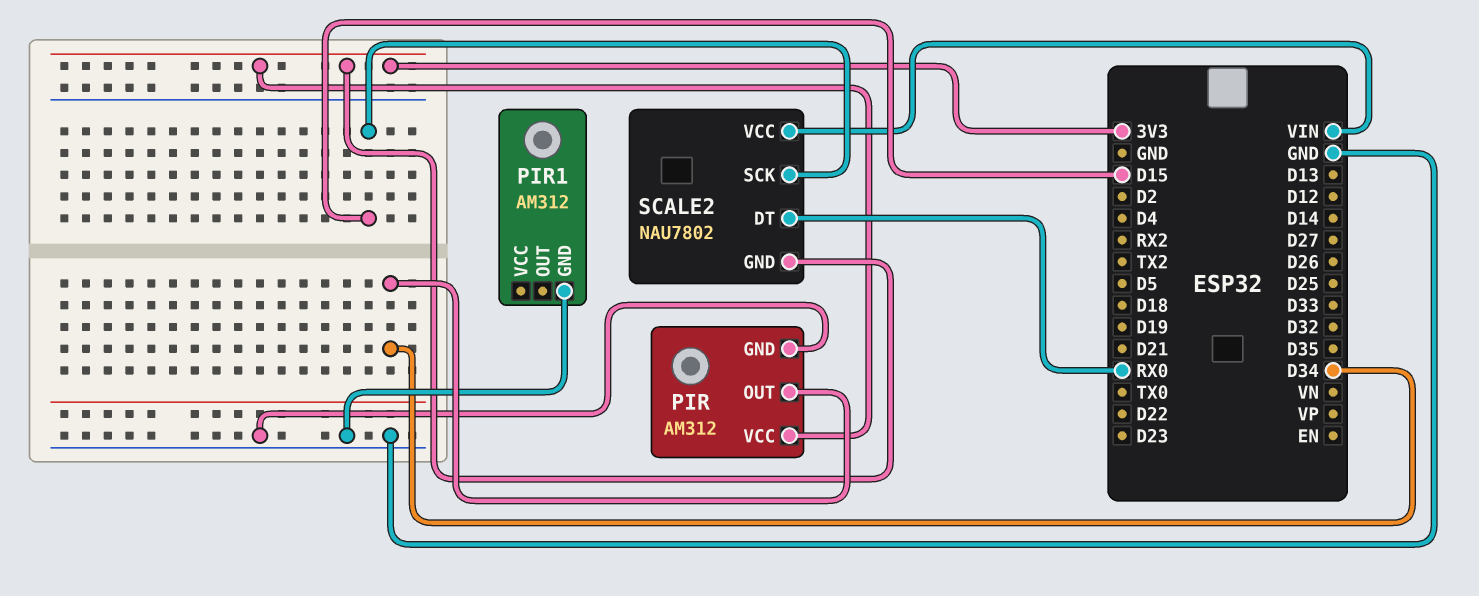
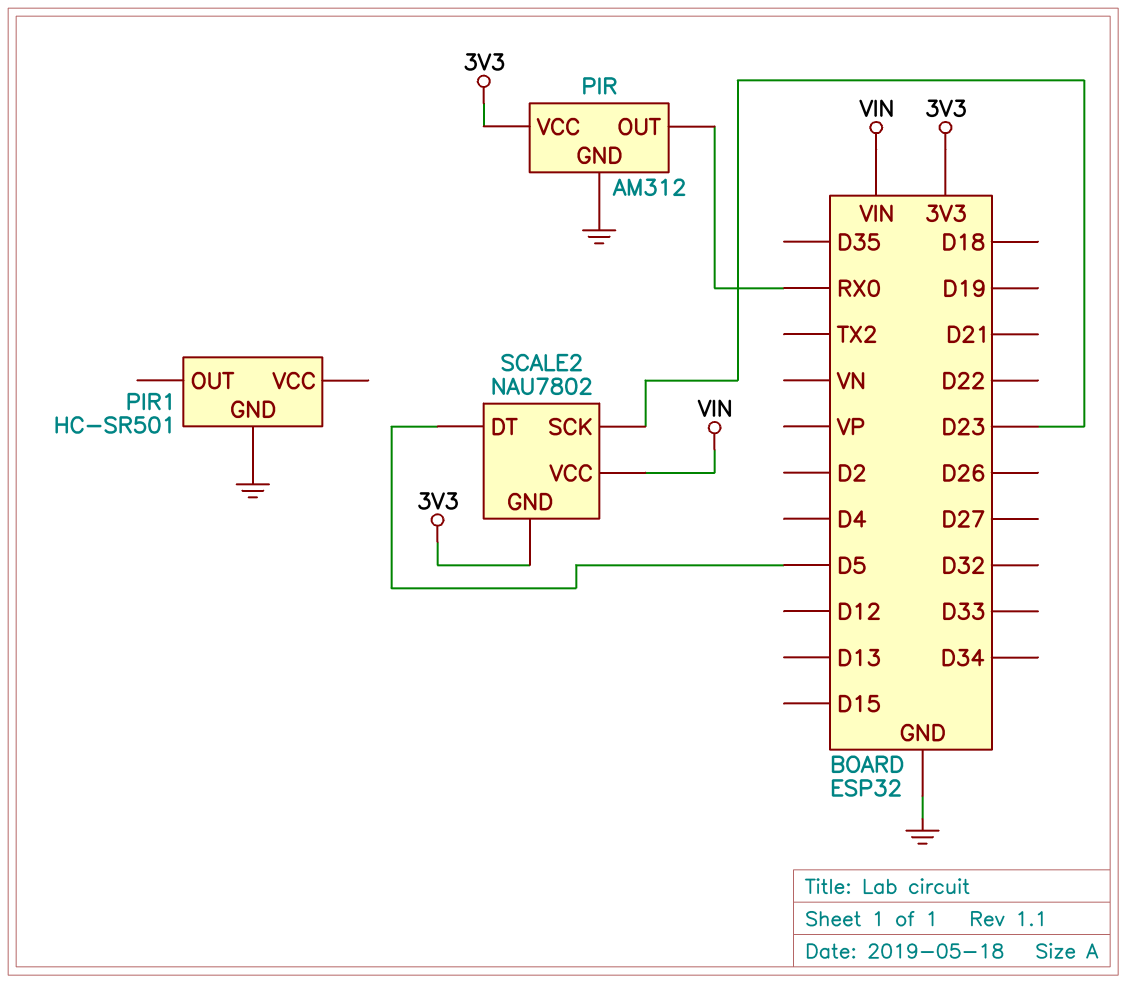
PIR pin OUT: D34 -> RX0
PIR1: AM312 -> HC-SR501
SCALE2 pin DT: RX0 -> D5
SCALE2 pin SCK: D15 -> D23

